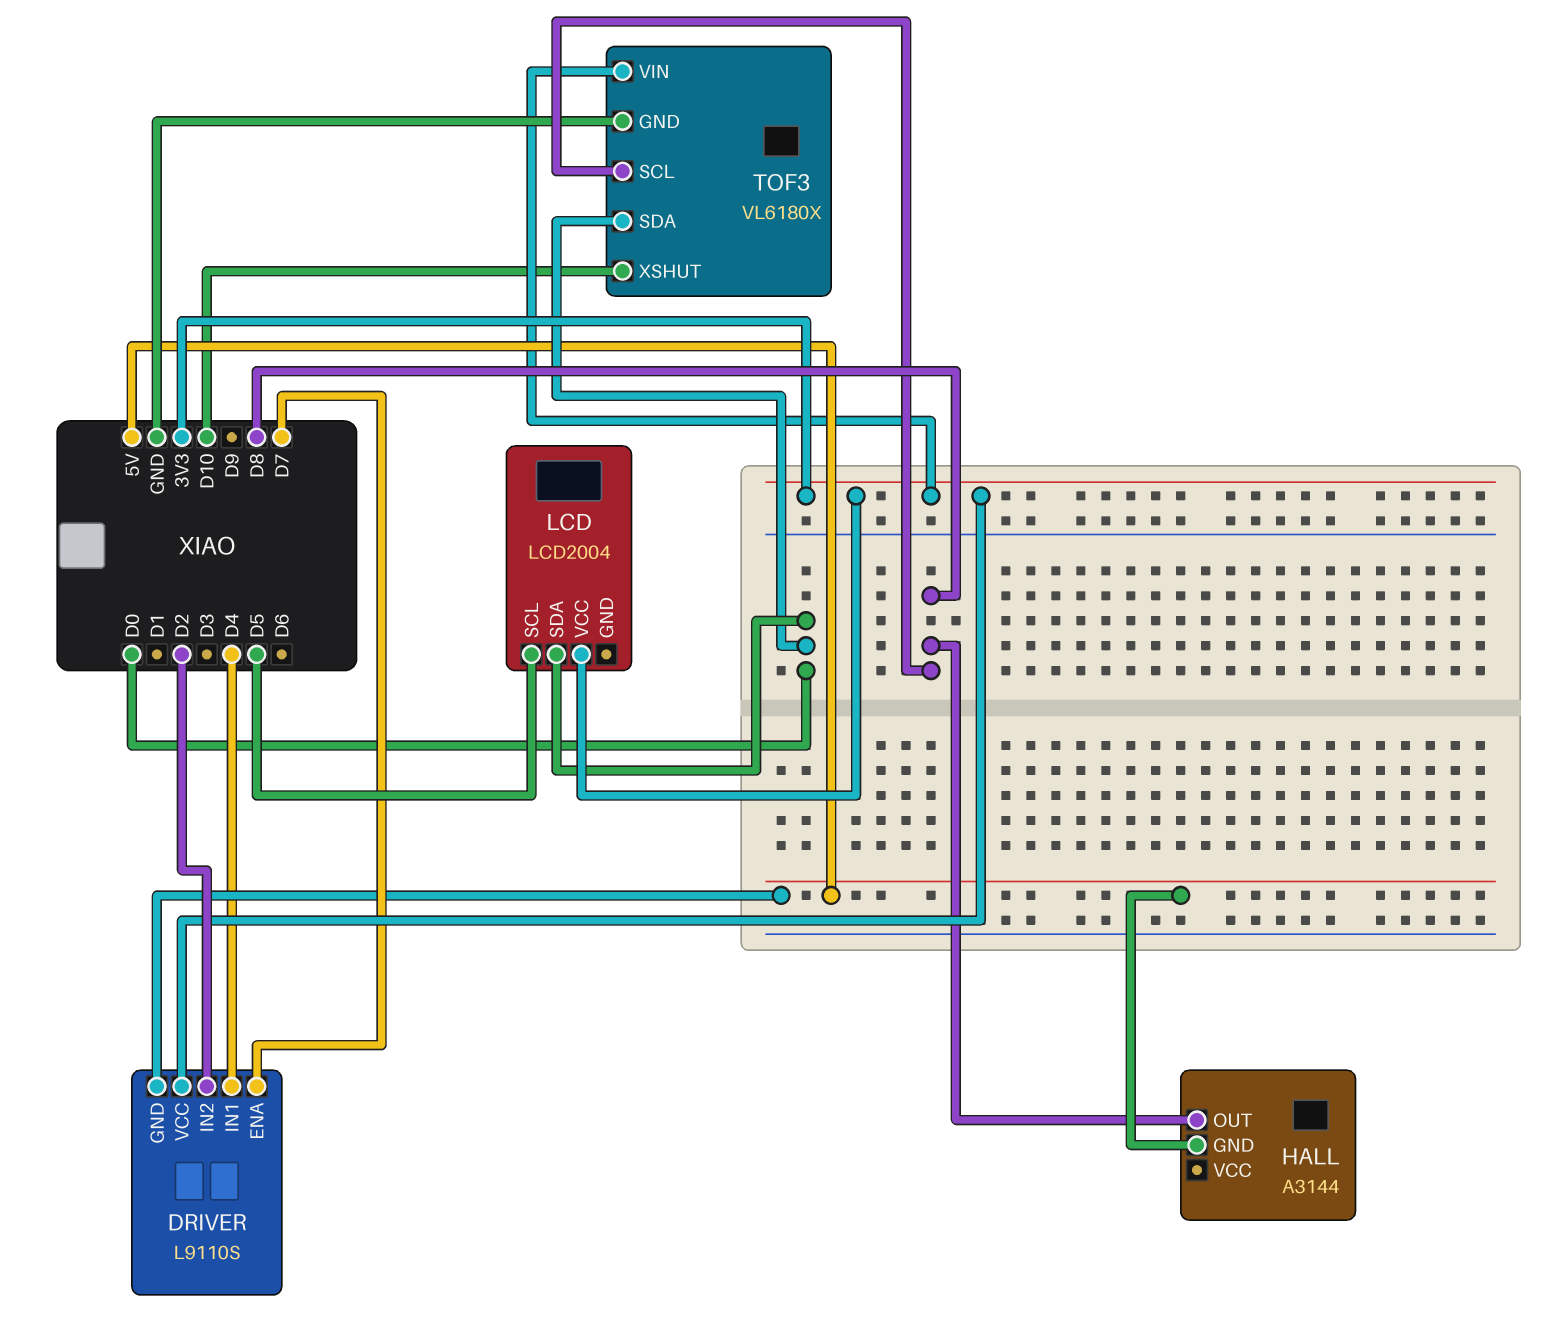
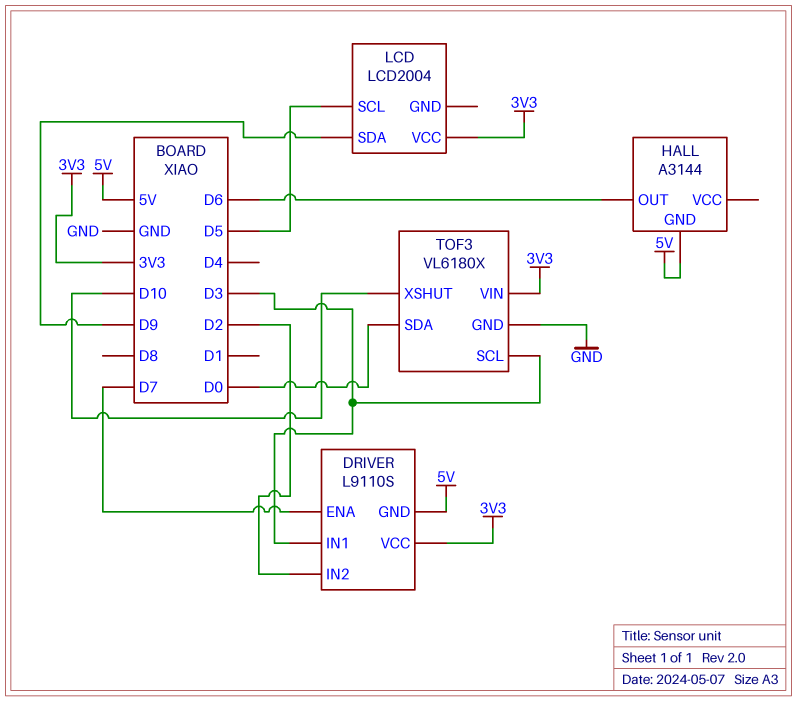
DRIVER pin IN1: D4 -> D3
HALL pin OUT: D8 -> D6
LCD pin SDA: D0 -> D9
TOF3 pin SCL: D8 -> D3

